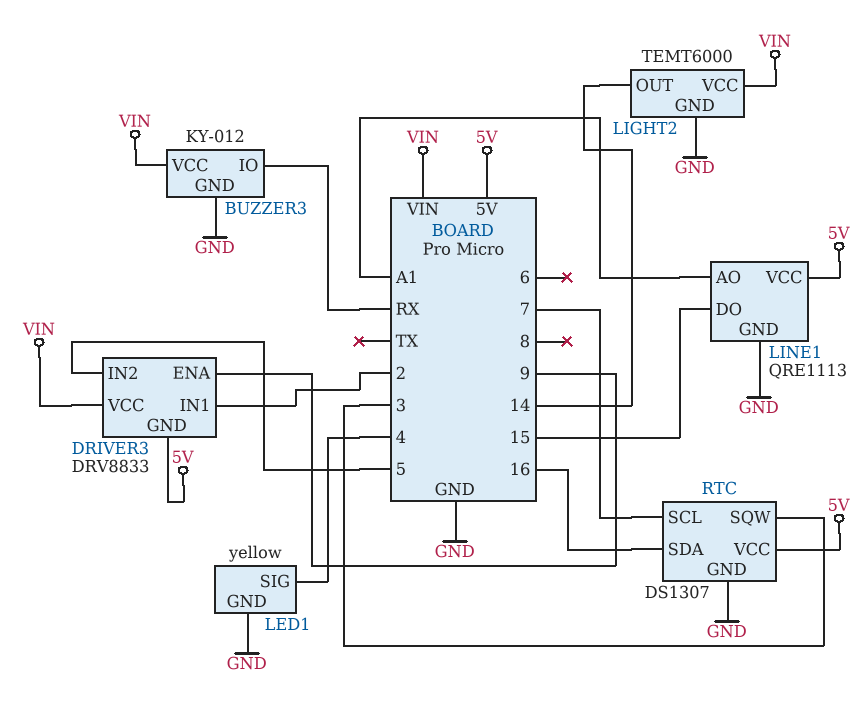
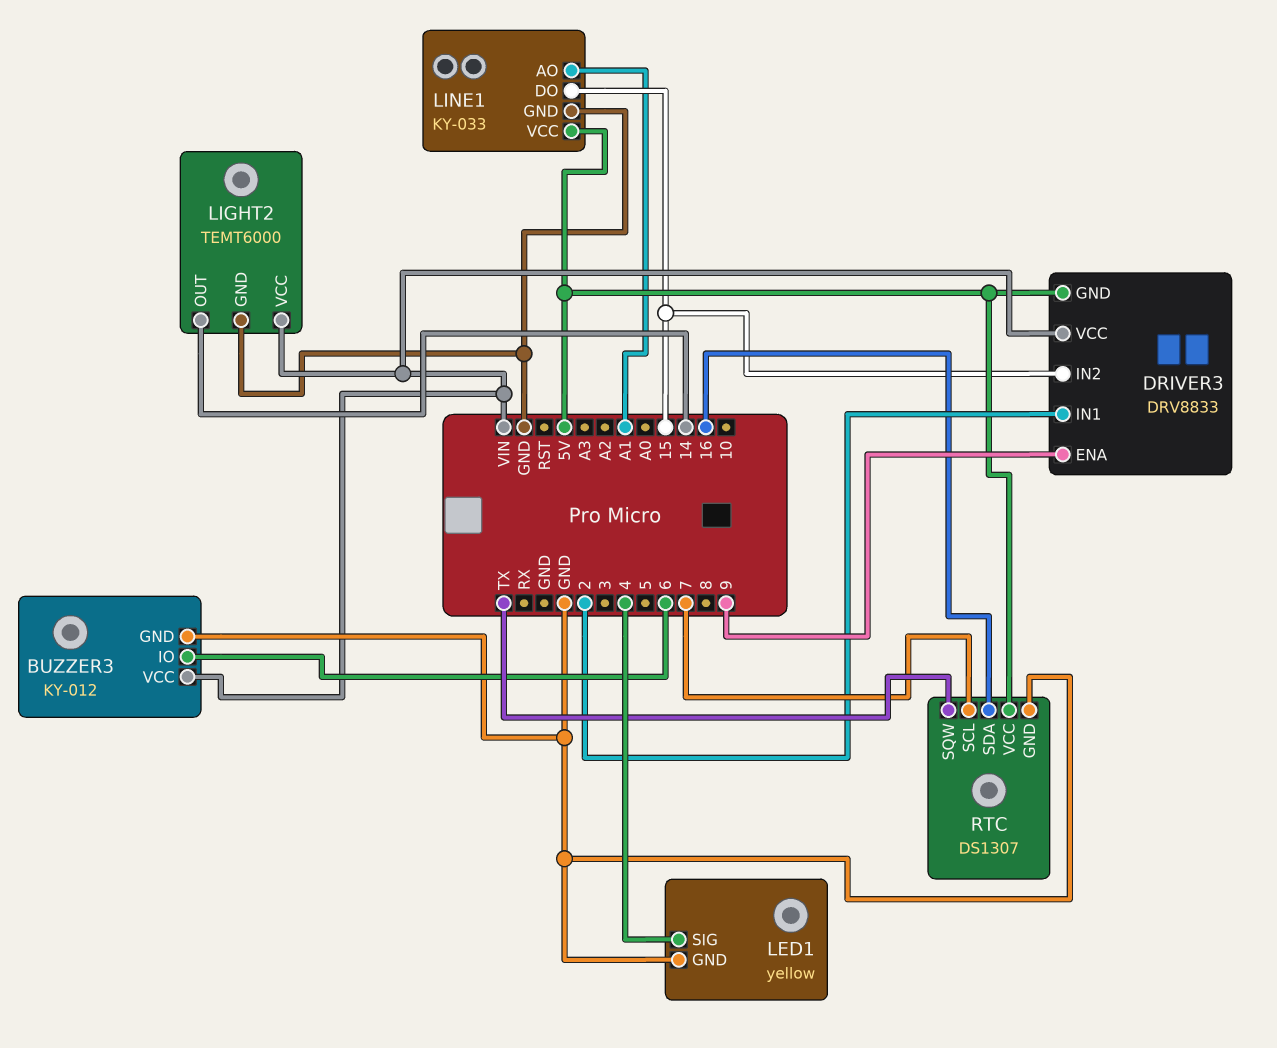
BUZZER3 pin IO: RX -> 6
DRIVER3 pin IN2: 5 -> 15
LINE1: QRE1113 -> KY-033
RTC pin SQW: 3 -> TX

